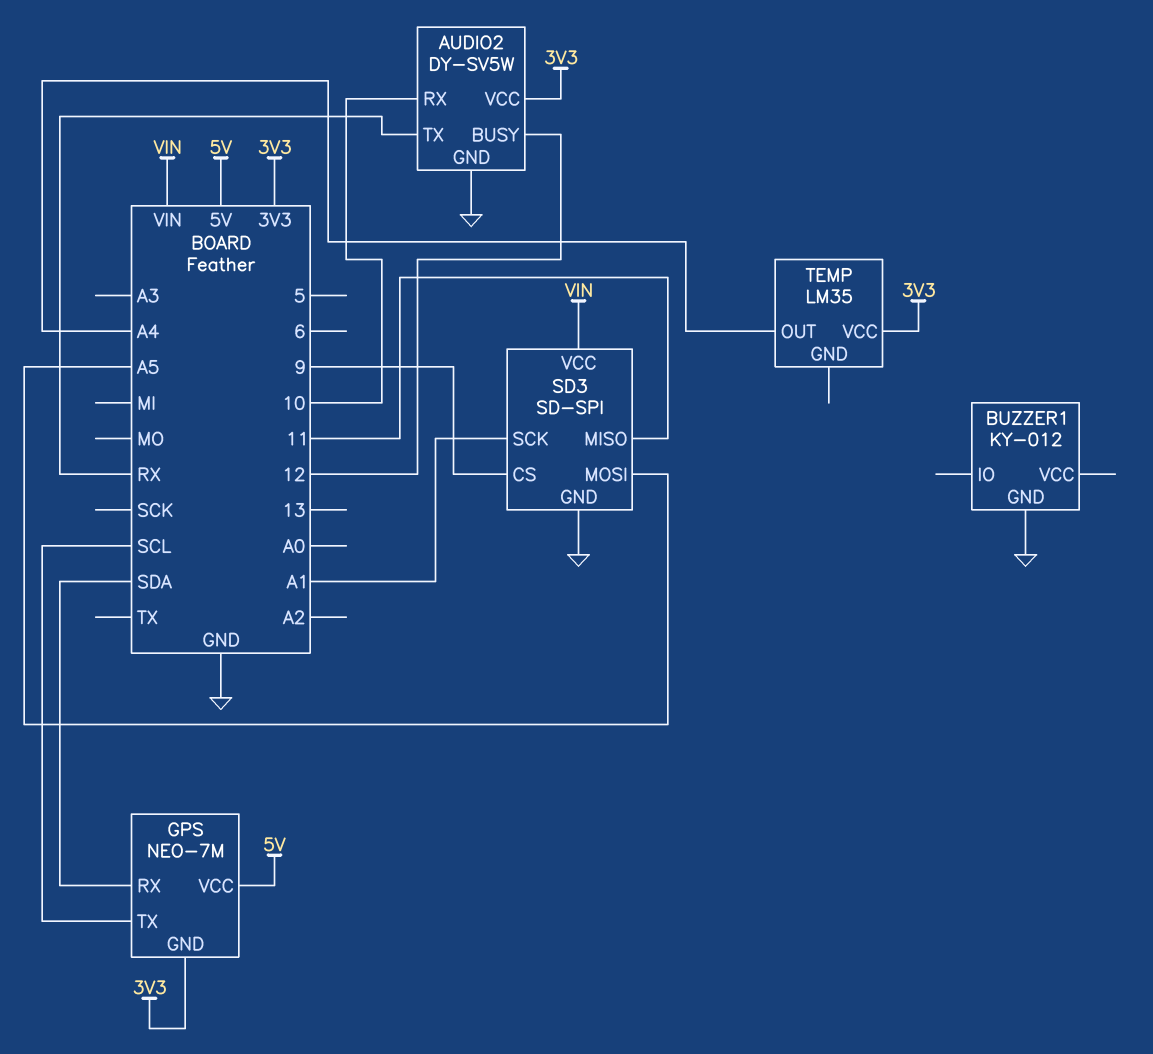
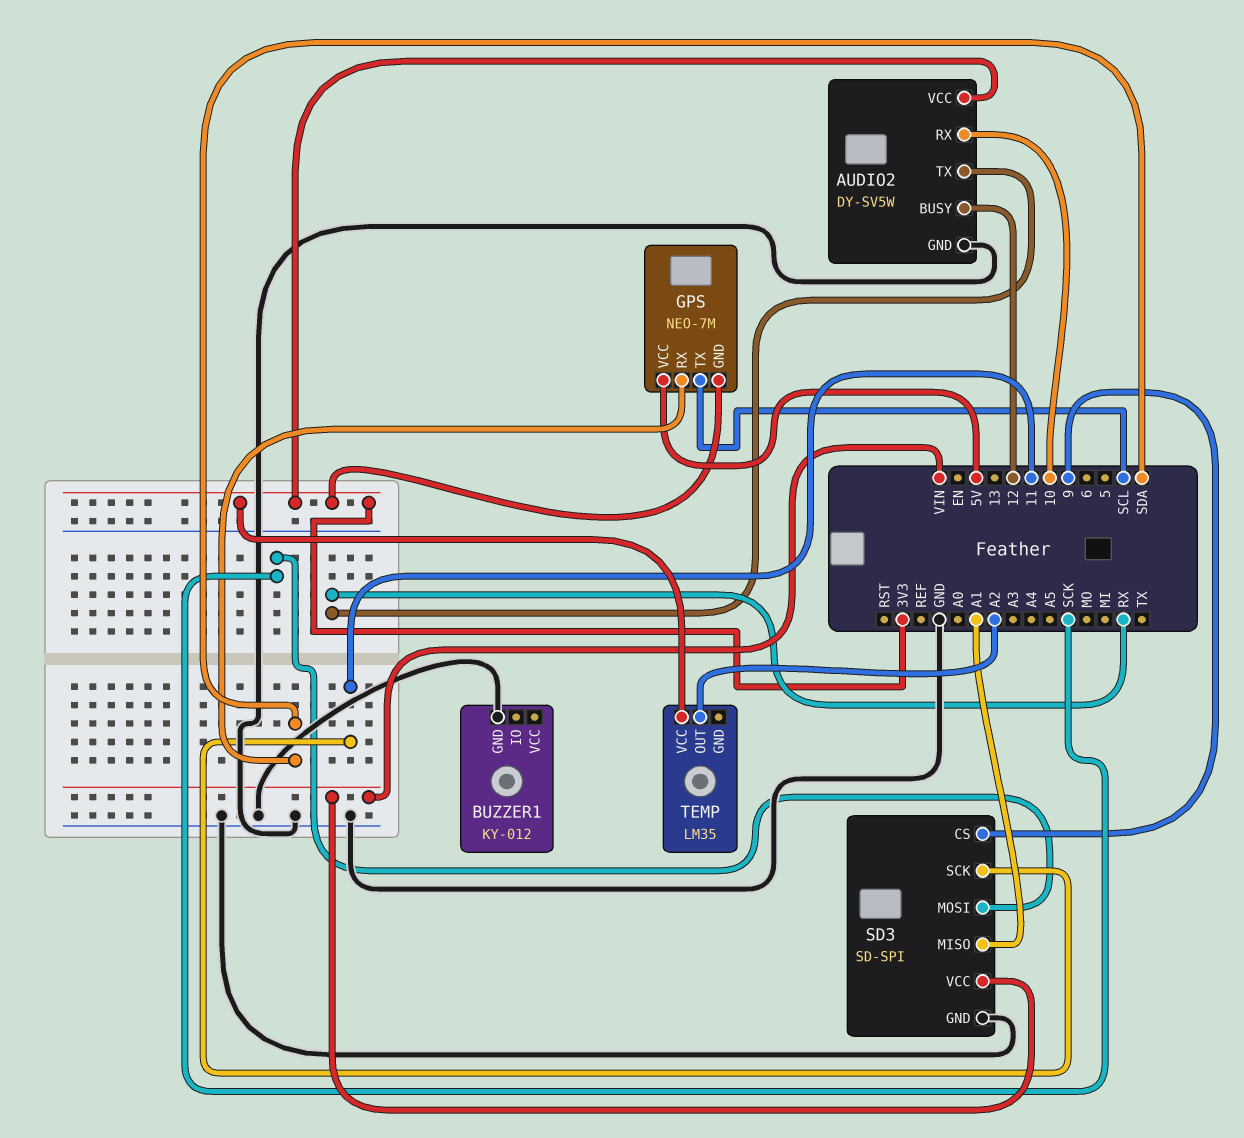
SD3 pin MISO: 11 -> A1
SD3 pin MOSI: A5 -> SCK
SD3 pin SCK: A1 -> 11
TEMP pin OUT: A4 -> A2

